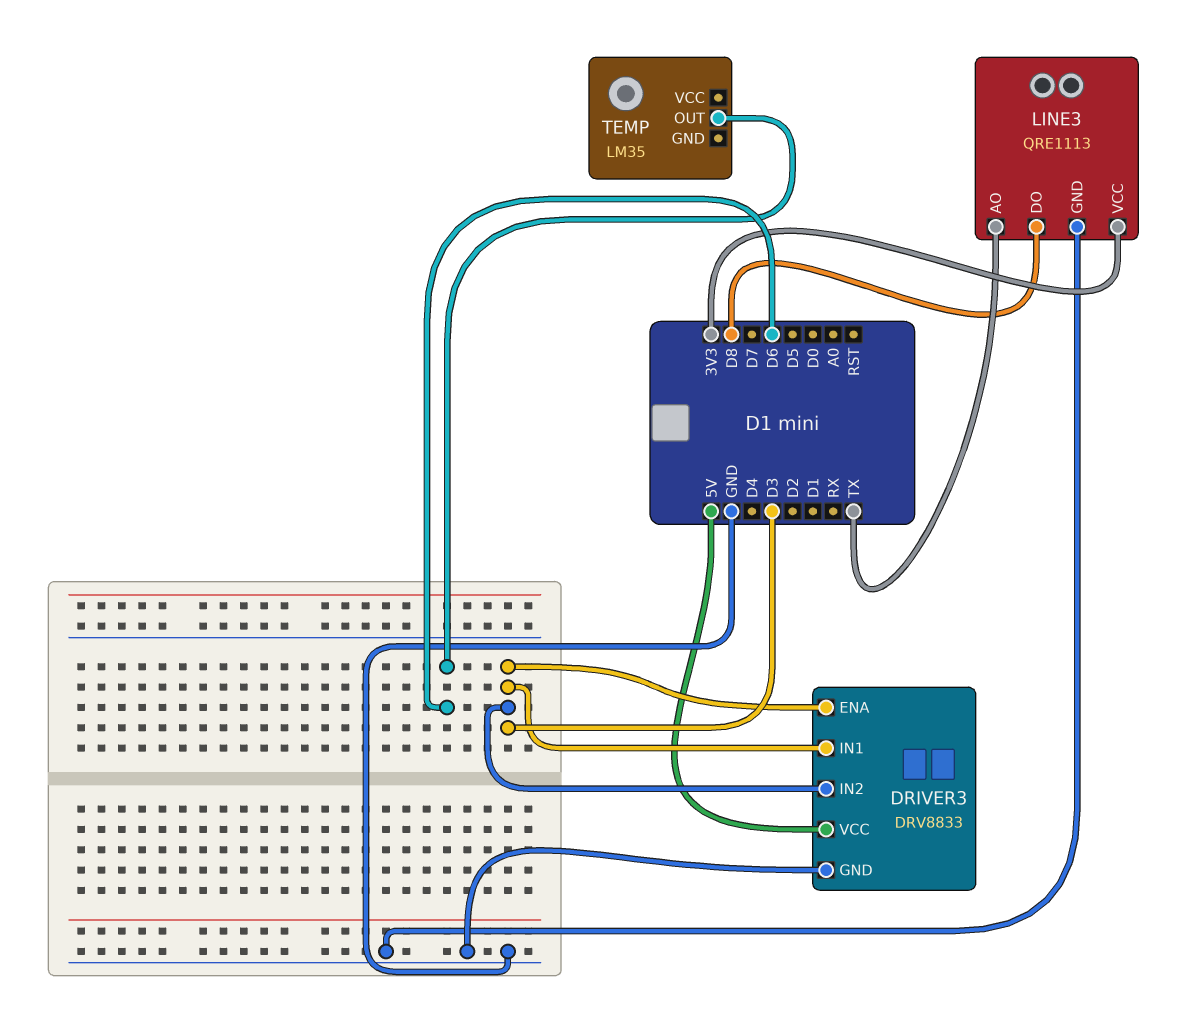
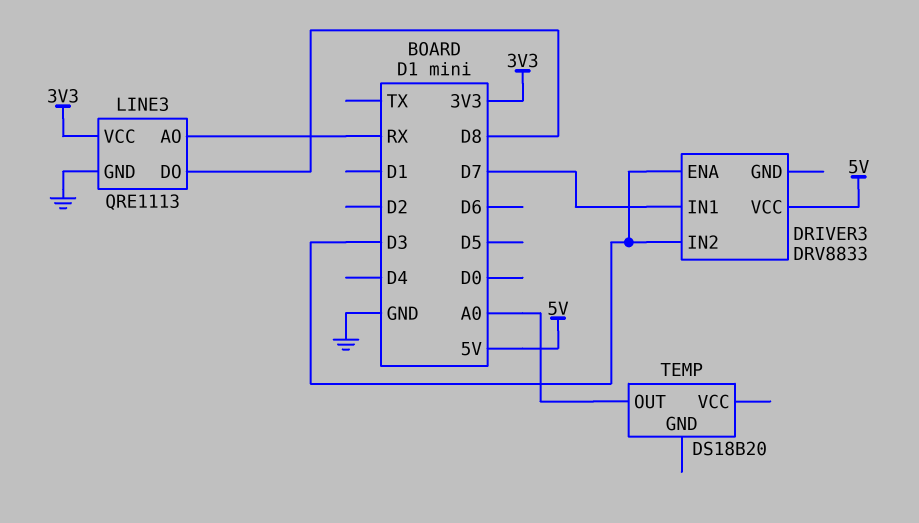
DRIVER3 pin GND: GND -> none
DRIVER3 pin IN1: D3 -> D7
LINE3 pin AO: TX -> RX
TEMP: LM35 -> DS18B20
TEMP pin OUT: D6 -> A0

